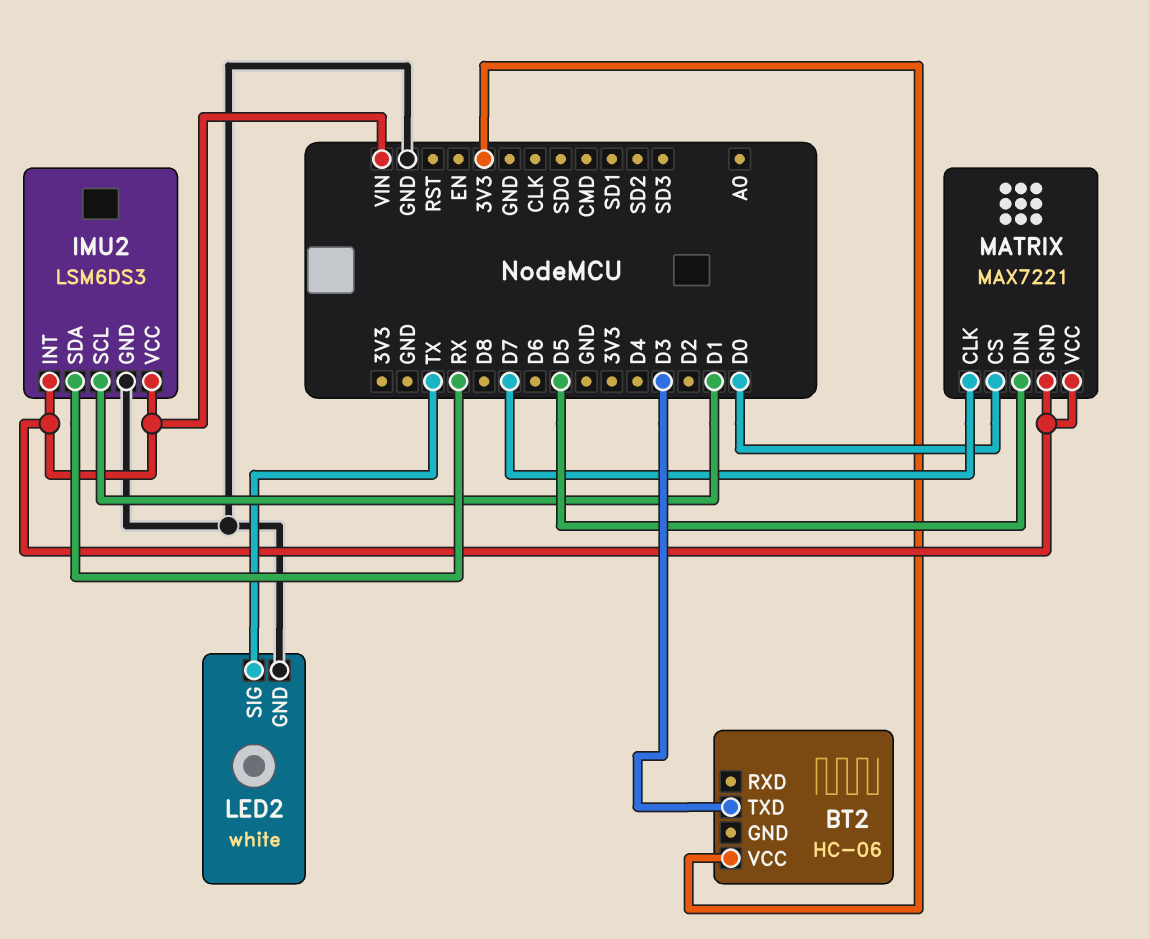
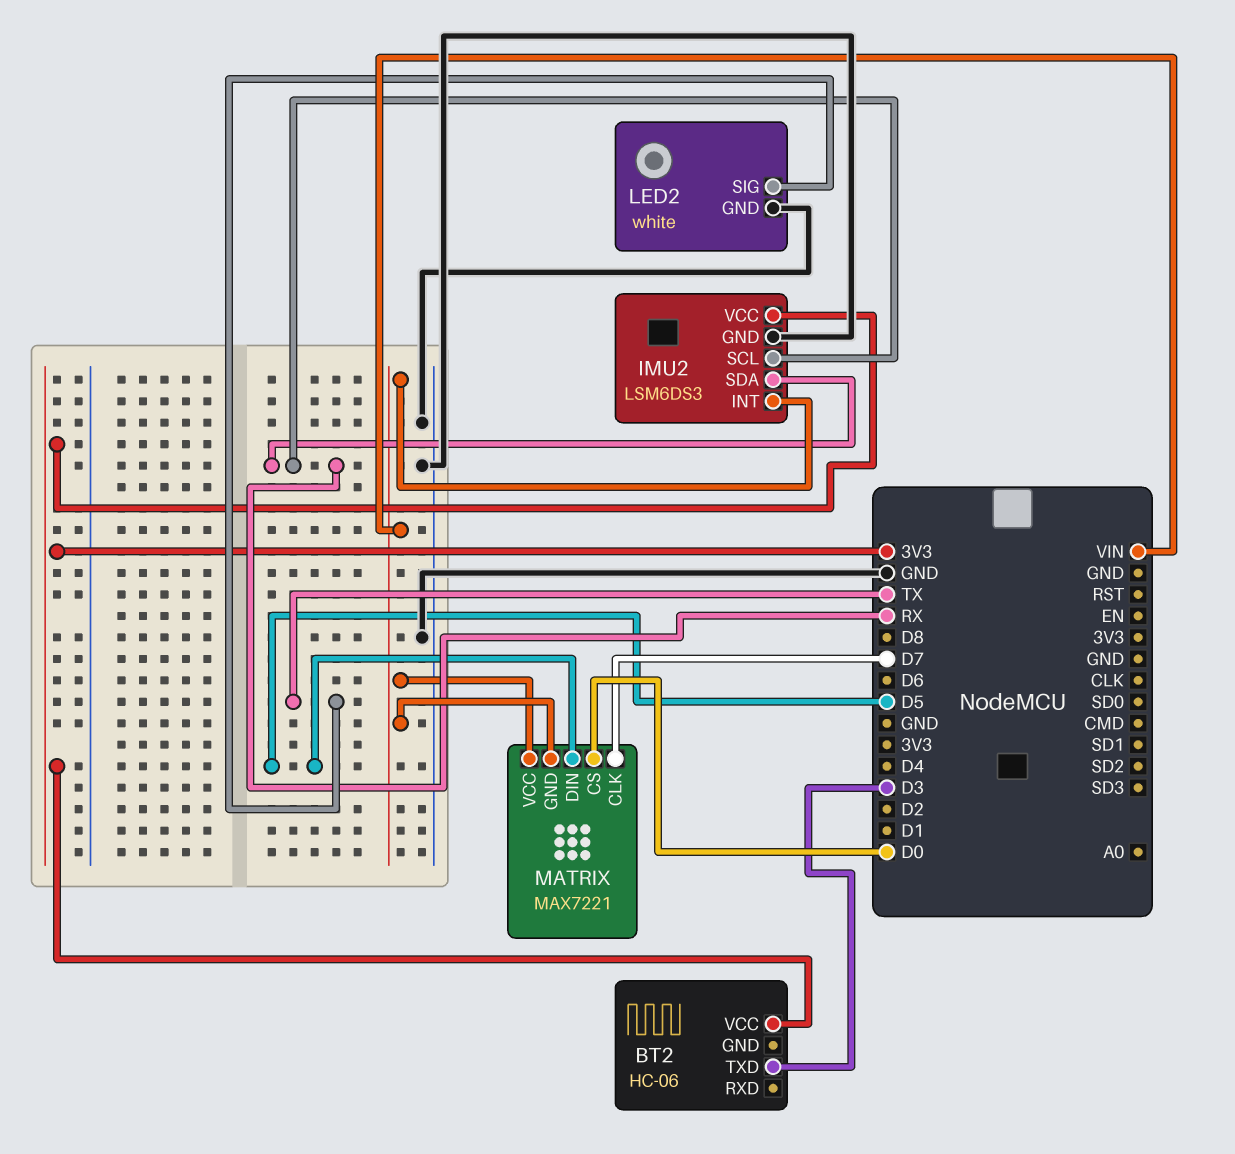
IMU2 pin SCL: D1 -> RX
IMU2 pin VCC: VIN -> 3V3

